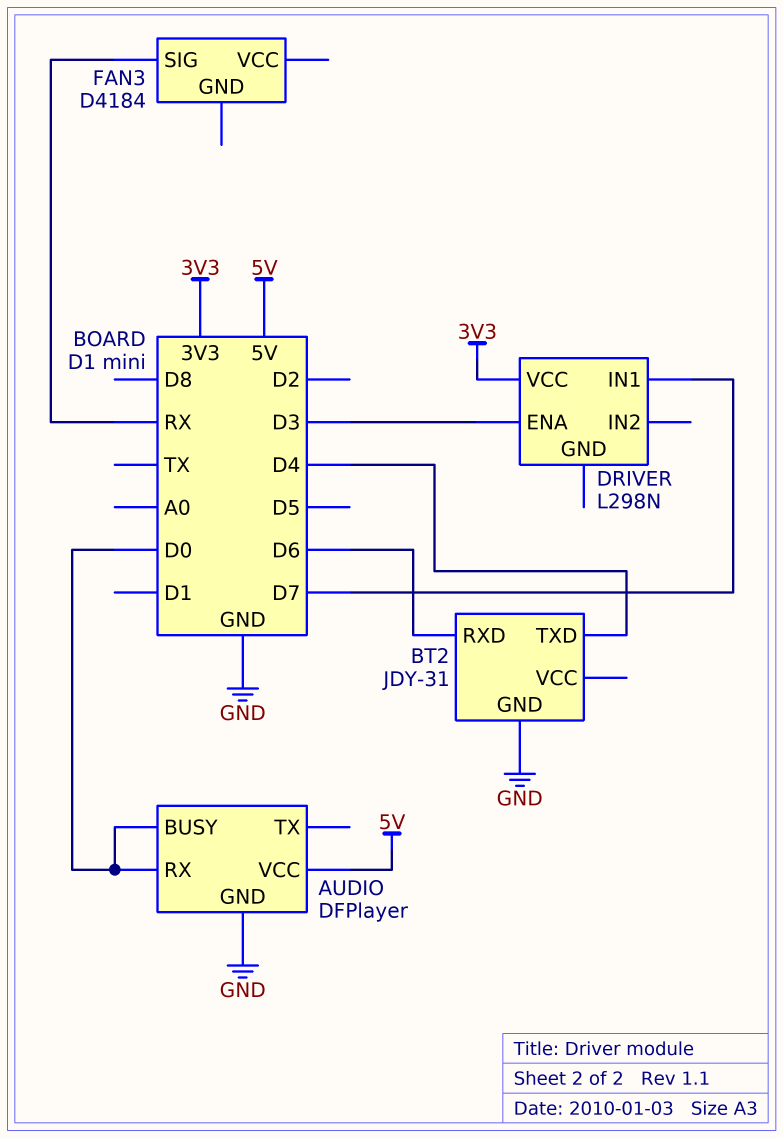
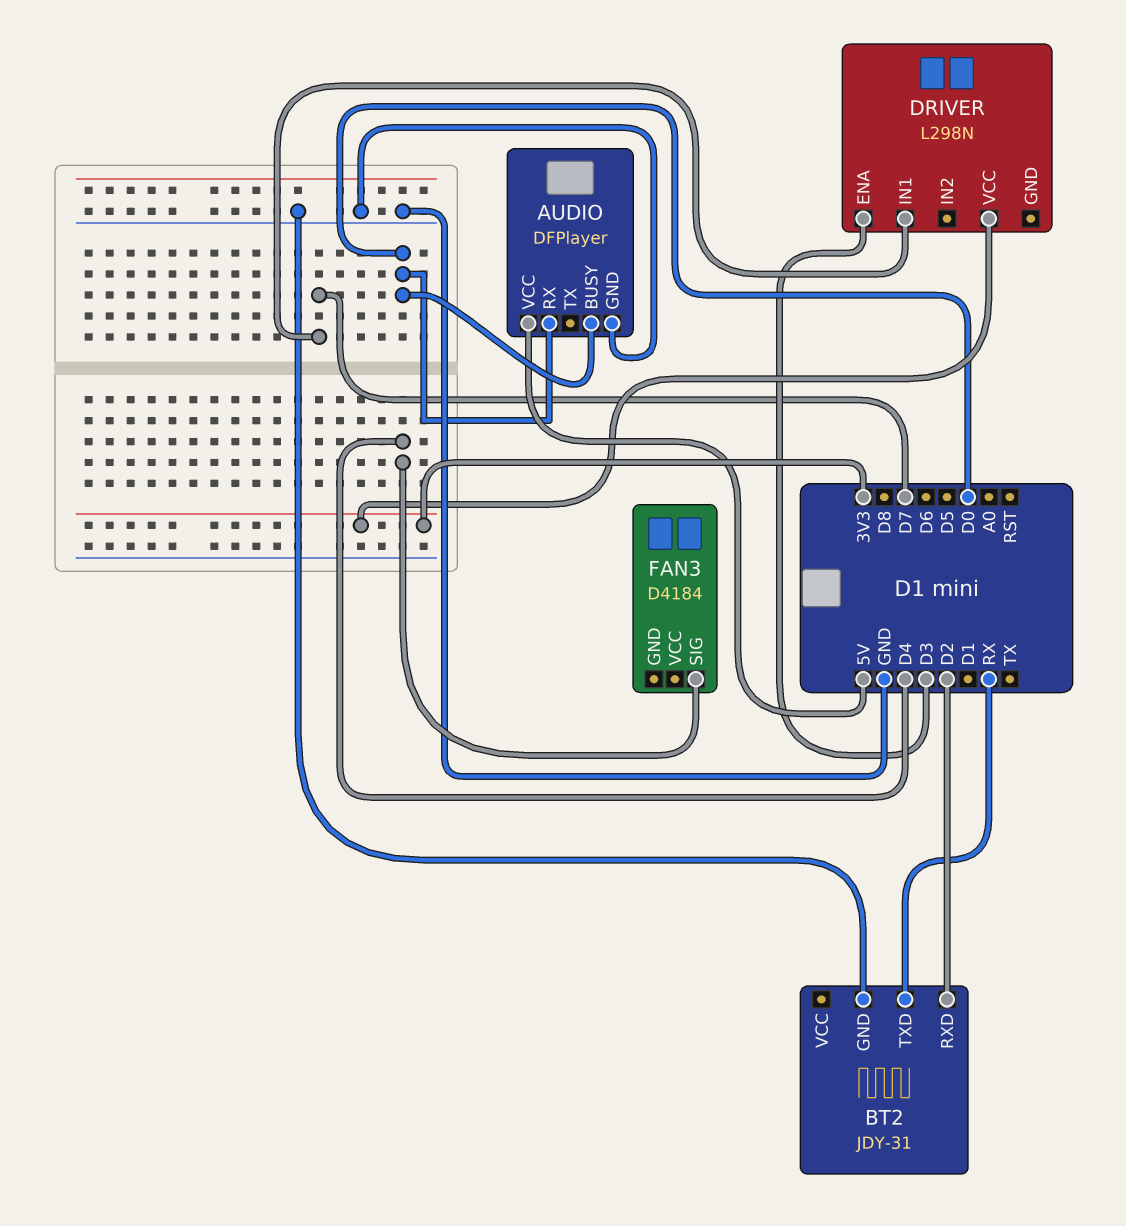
BT2 pin RXD: D6 -> D2
BT2 pin TXD: D4 -> RX
FAN3 pin SIG: RX -> D4

